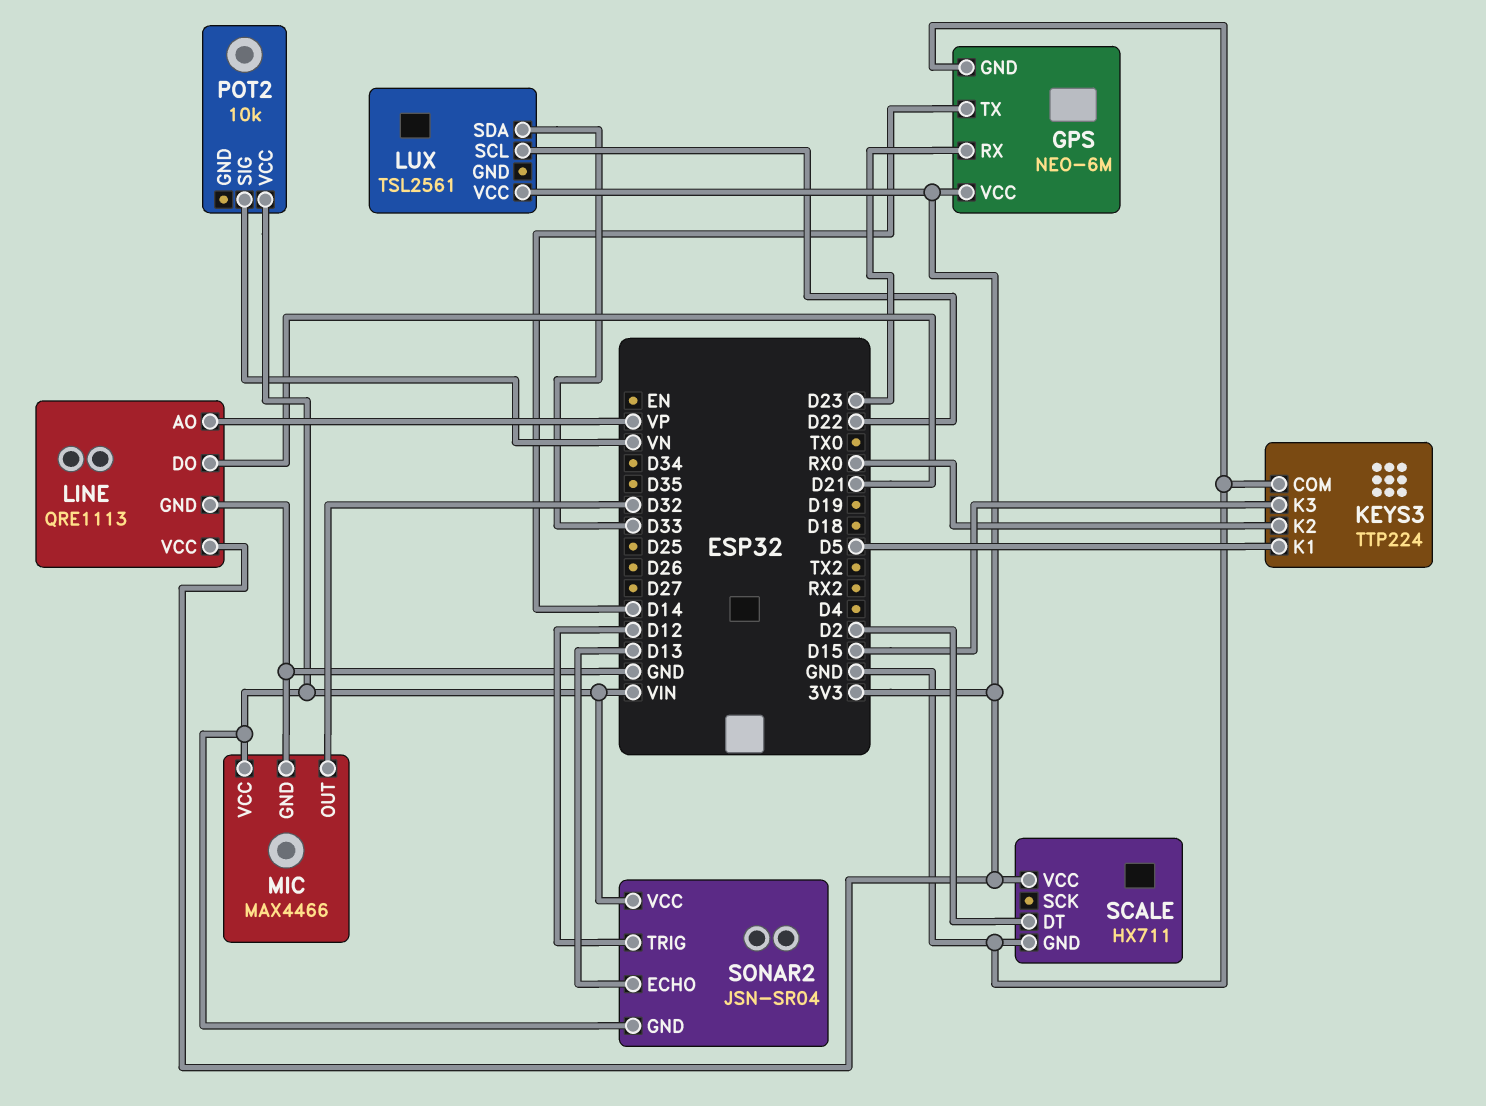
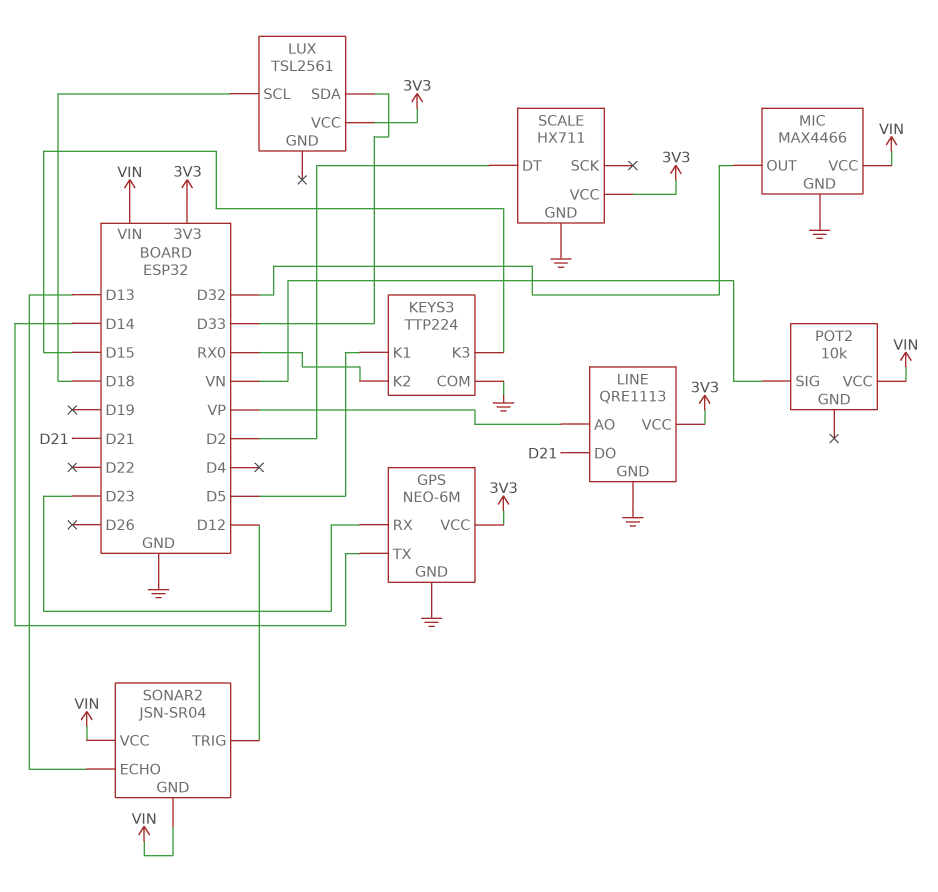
LUX pin SCL: D22 -> D18

